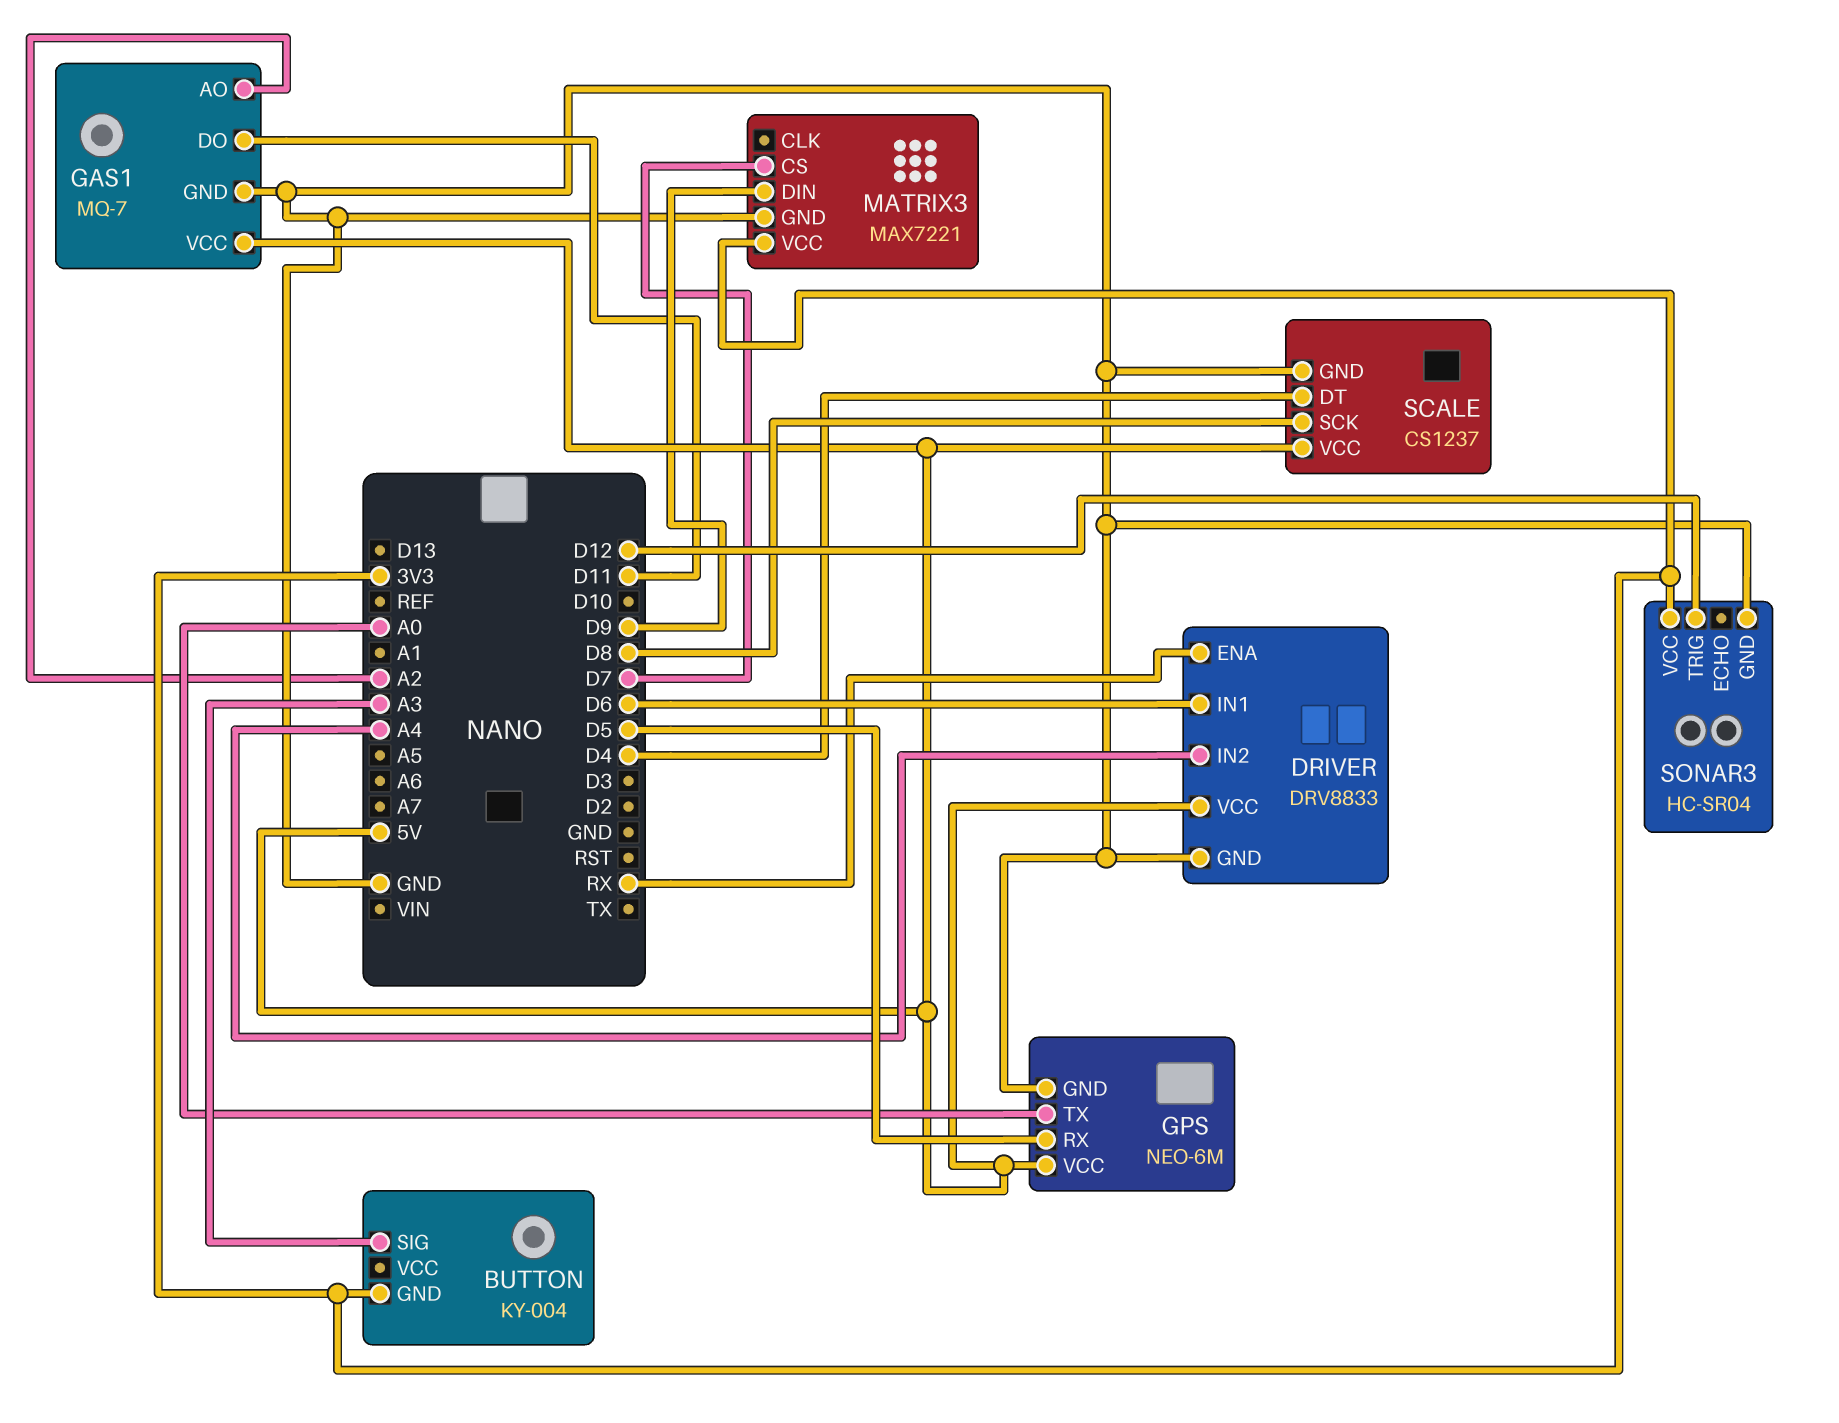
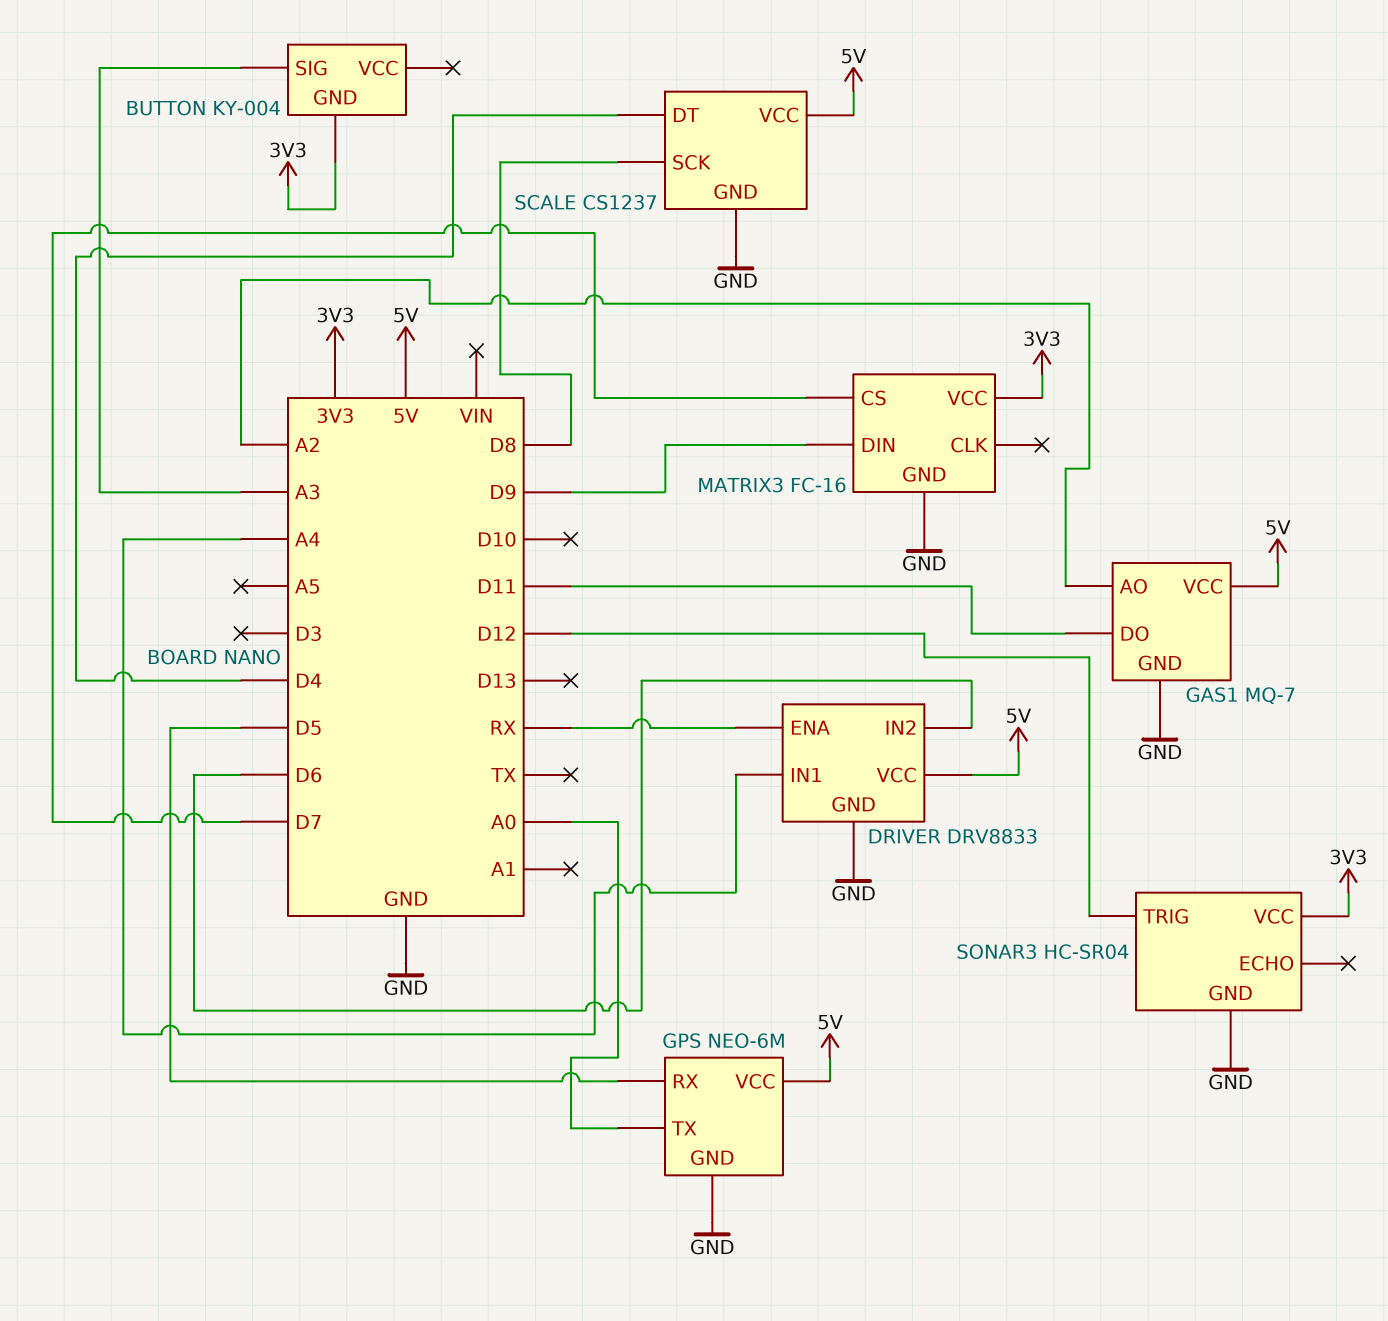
DRIVER pin IN1: D6 -> A4
DRIVER pin IN2: A4 -> D6
MATRIX3: MAX7221 -> FC-16

